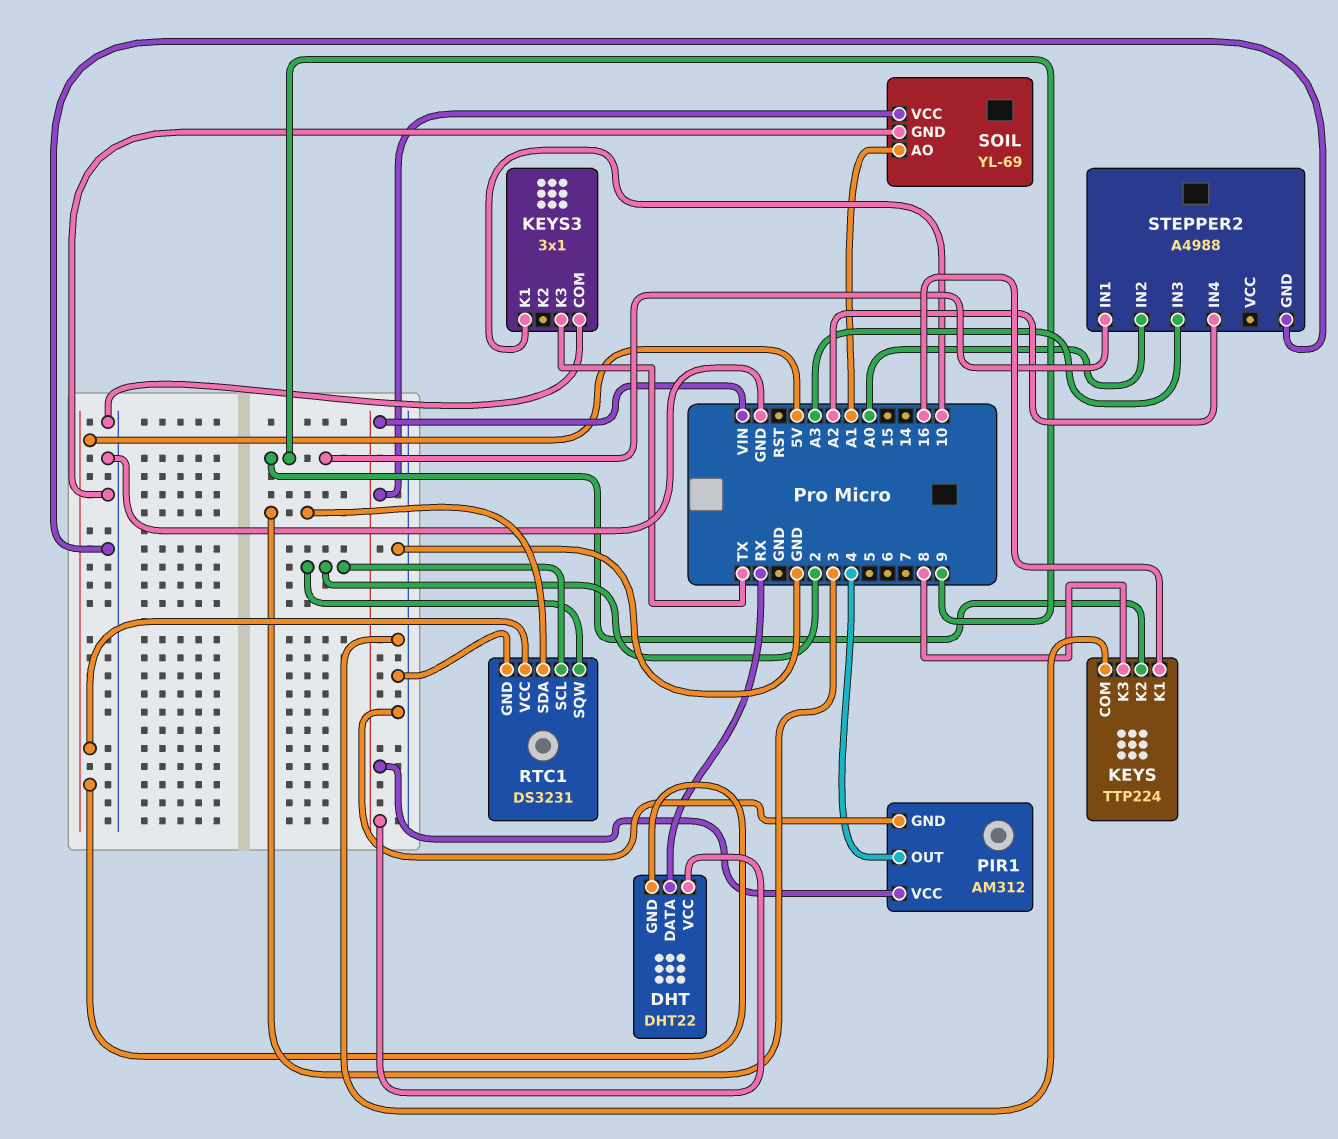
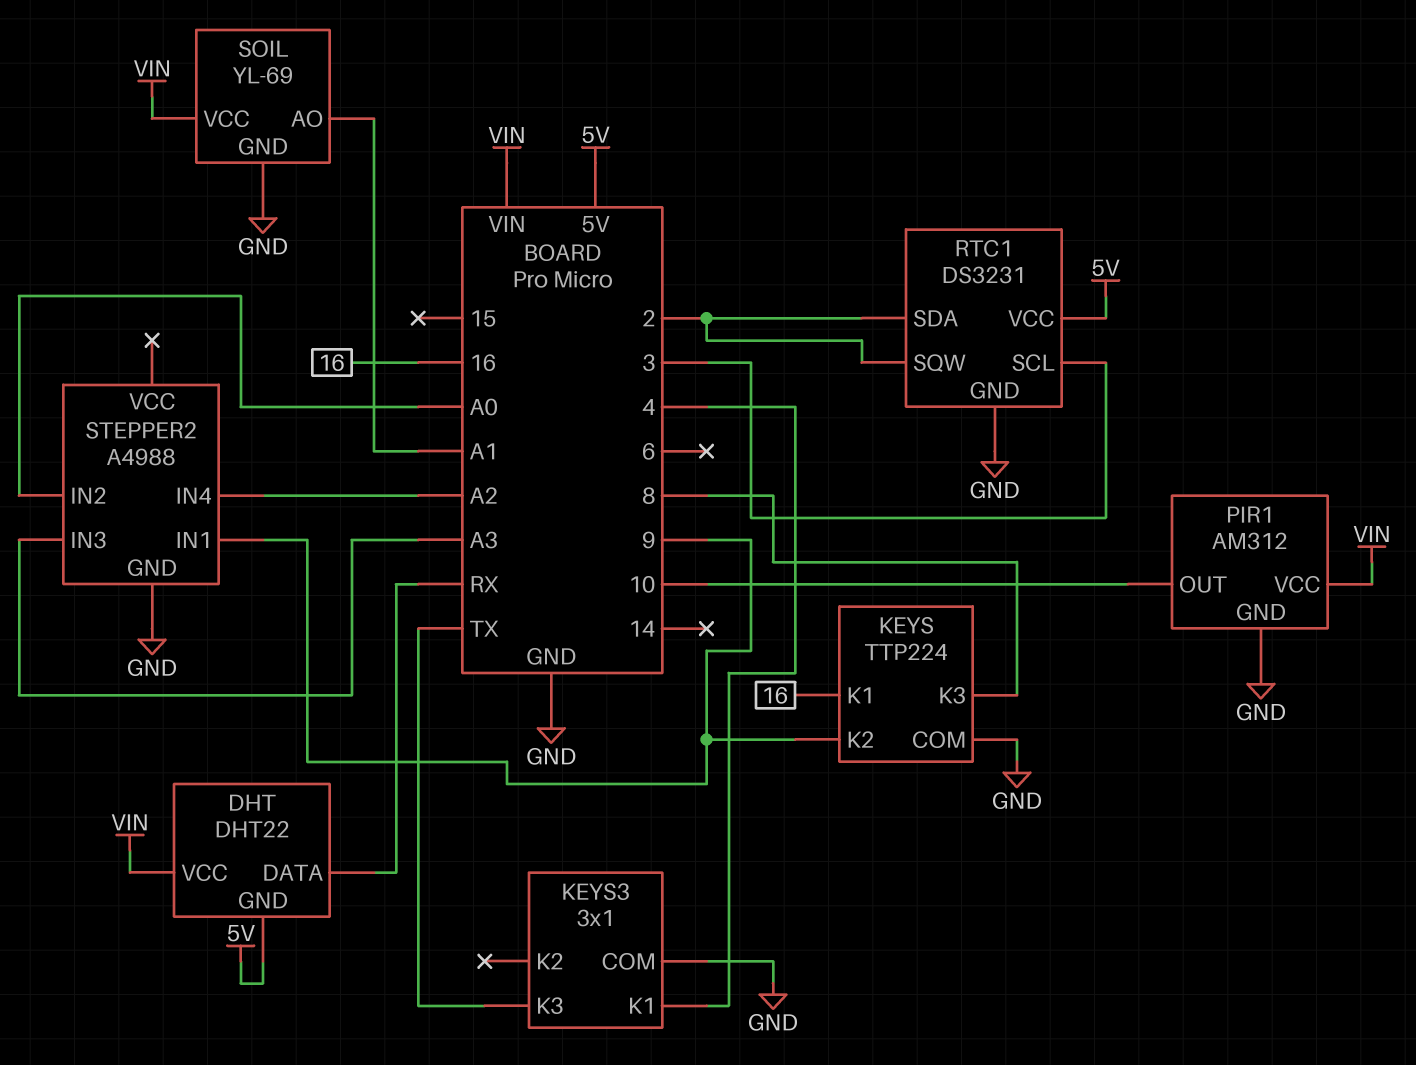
KEYS3 pin K1: 10 -> 4
PIR1 pin OUT: 4 -> 10
RTC1 pin SCL: 2 -> 3
RTC1 pin SDA: 3 -> 2

